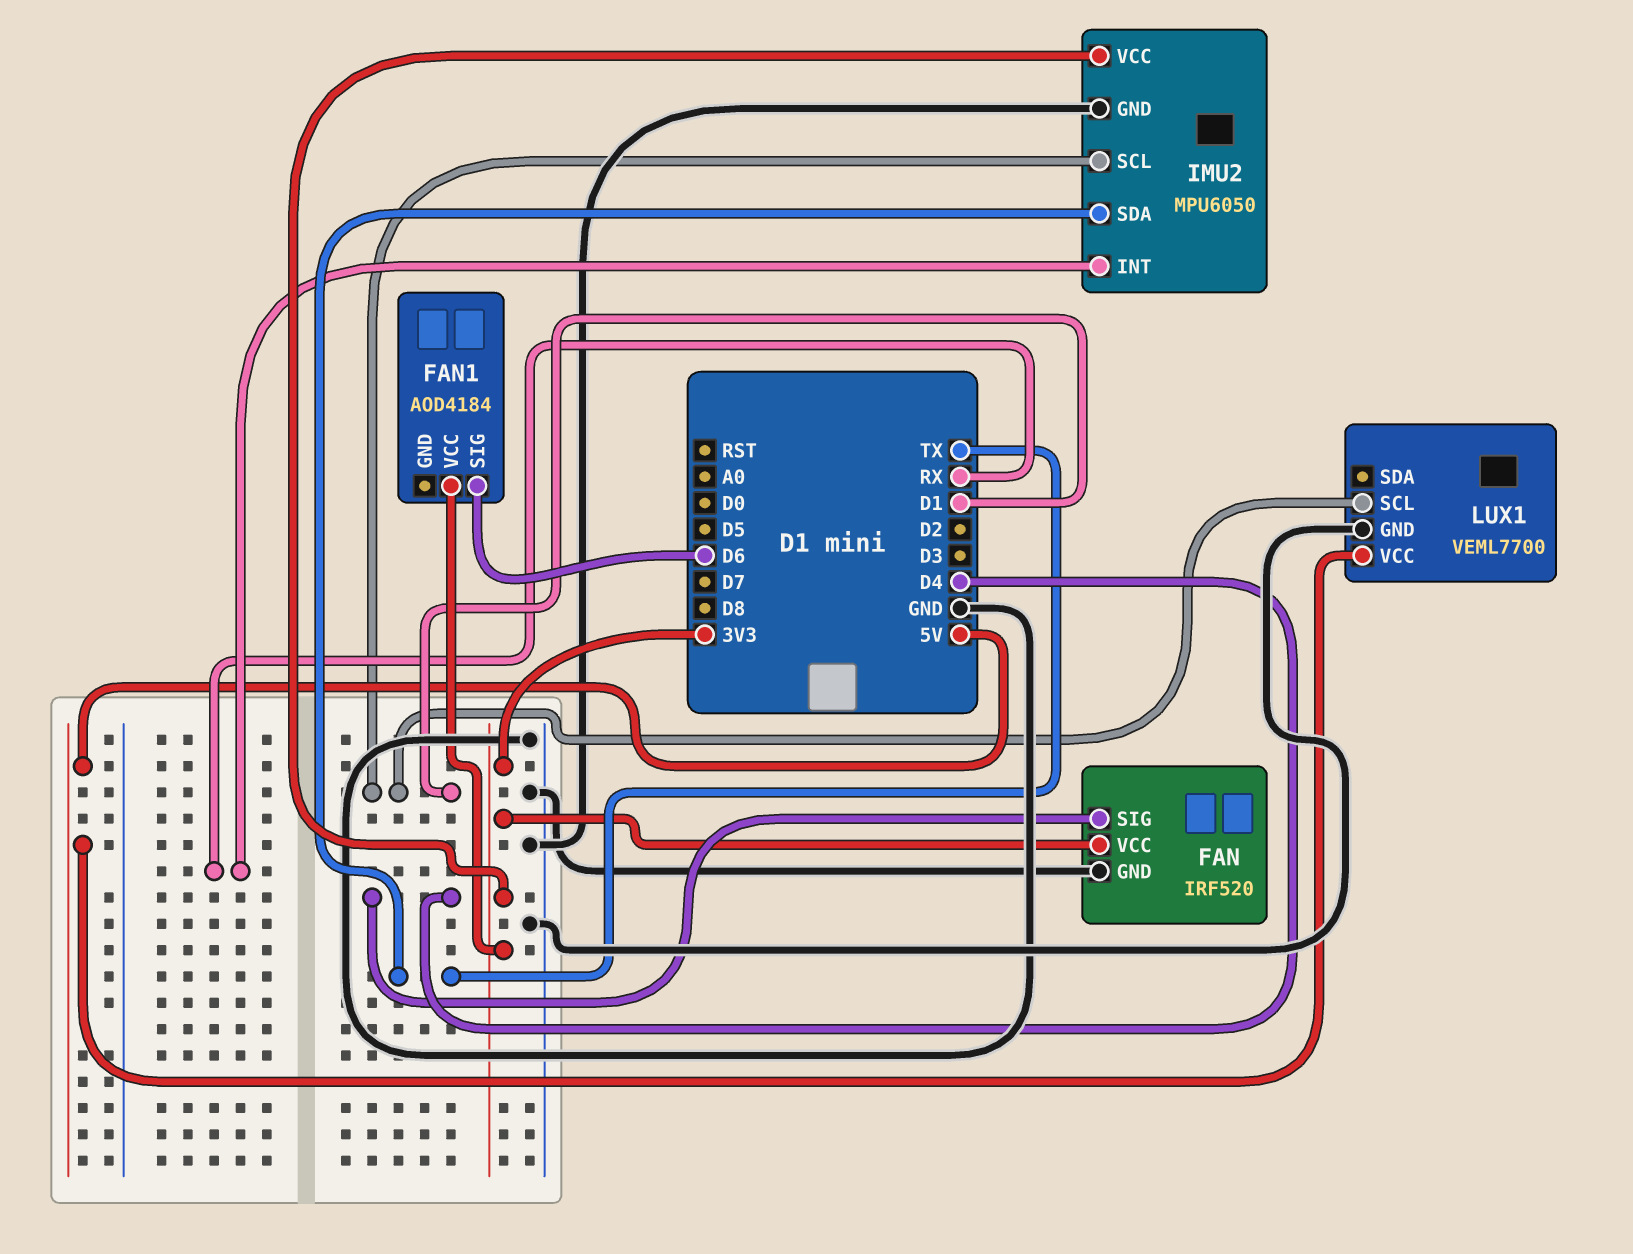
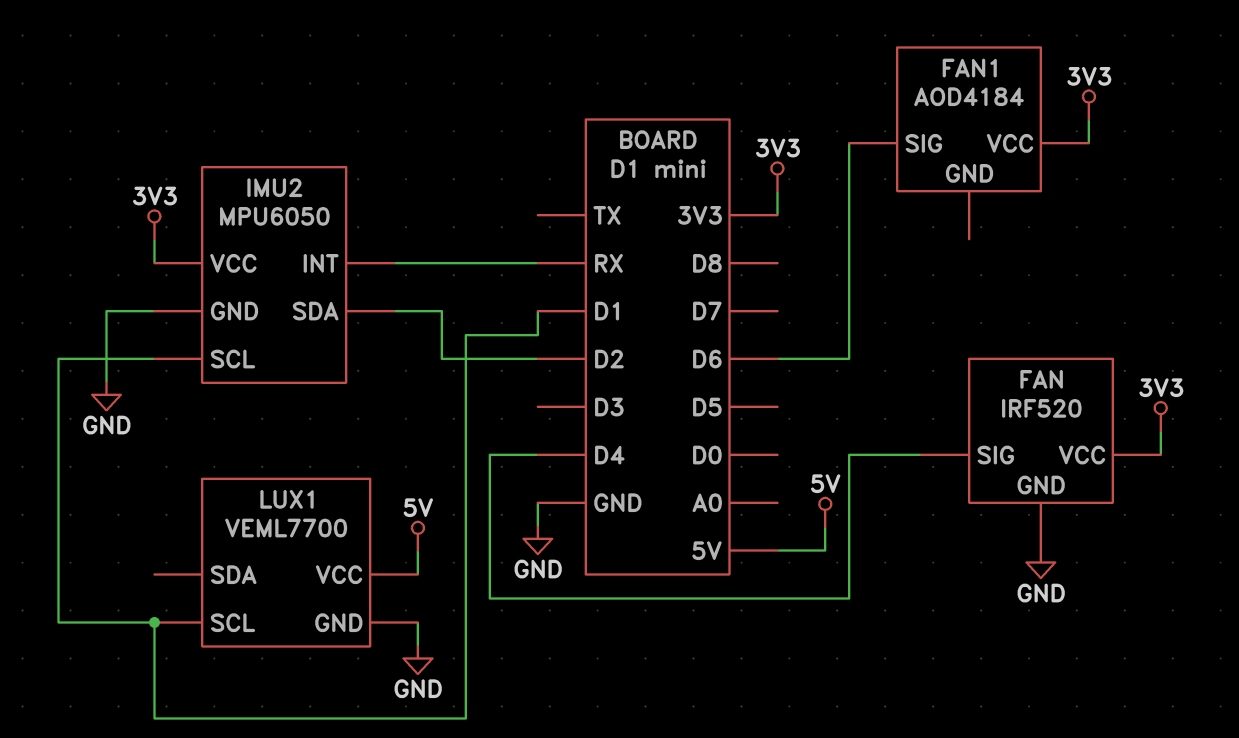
IMU2 pin SDA: TX -> D2

